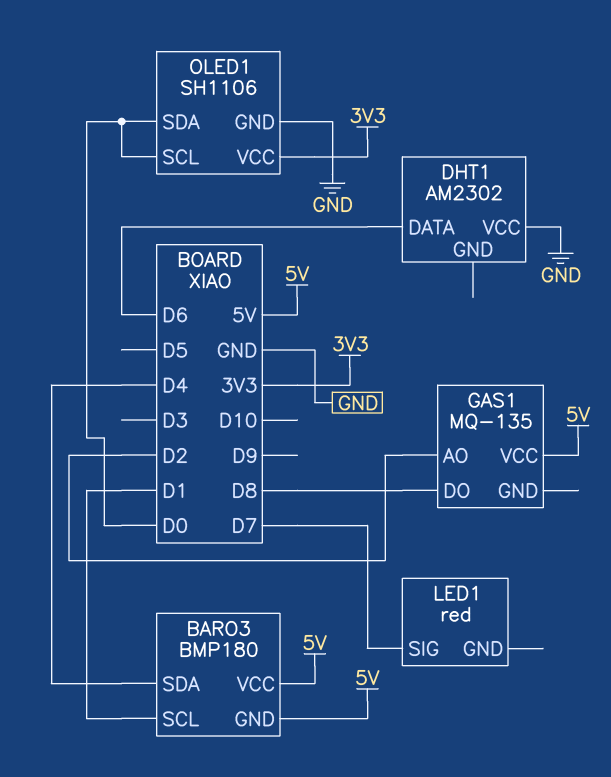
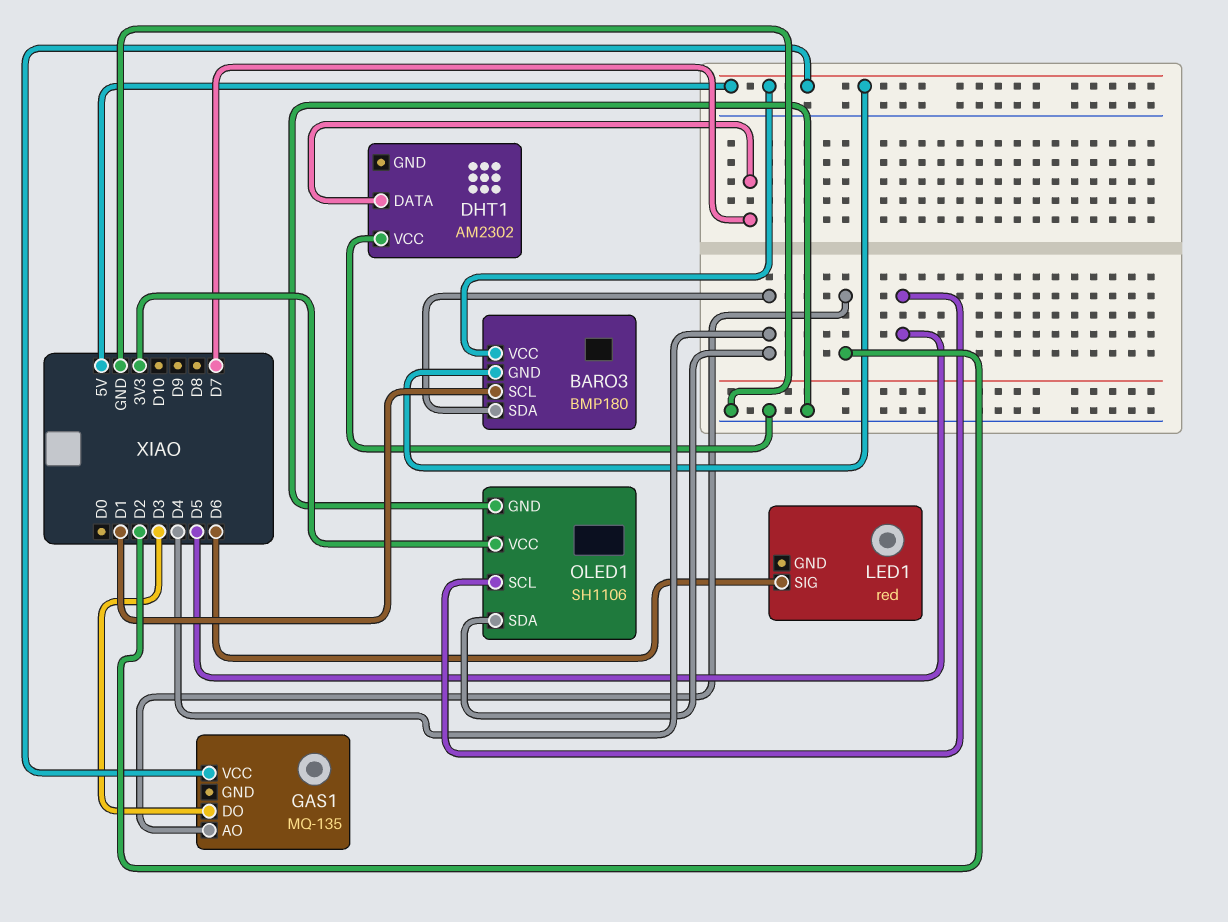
DHT1 pin DATA: D6 -> D7
GAS1 pin DO: D8 -> D3
LED1 pin SIG: D7 -> D6
OLED1 pin SCL: D0 -> D5
OLED1 pin SDA: D0 -> D4

